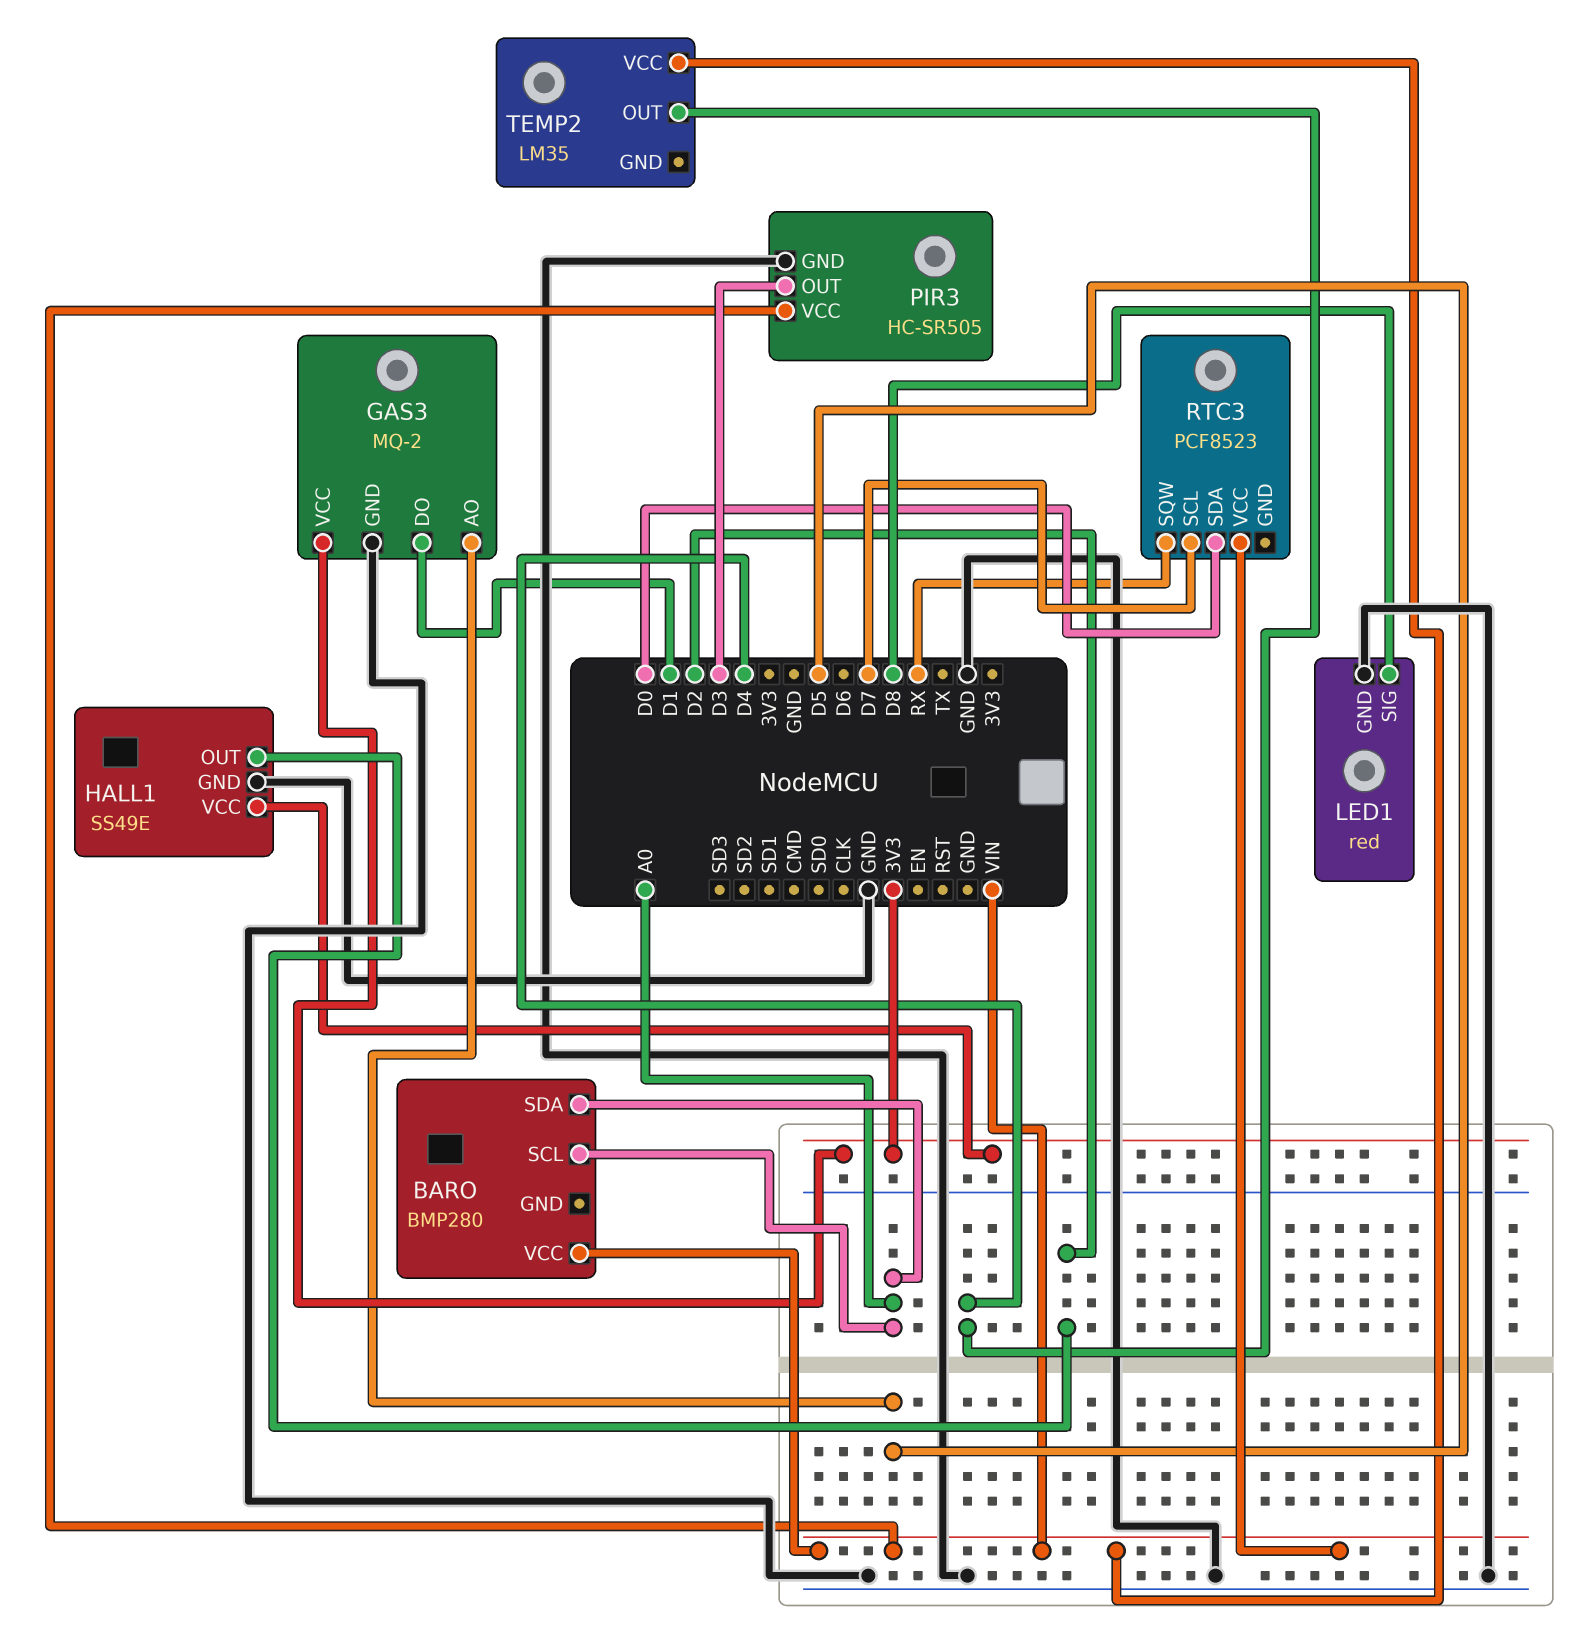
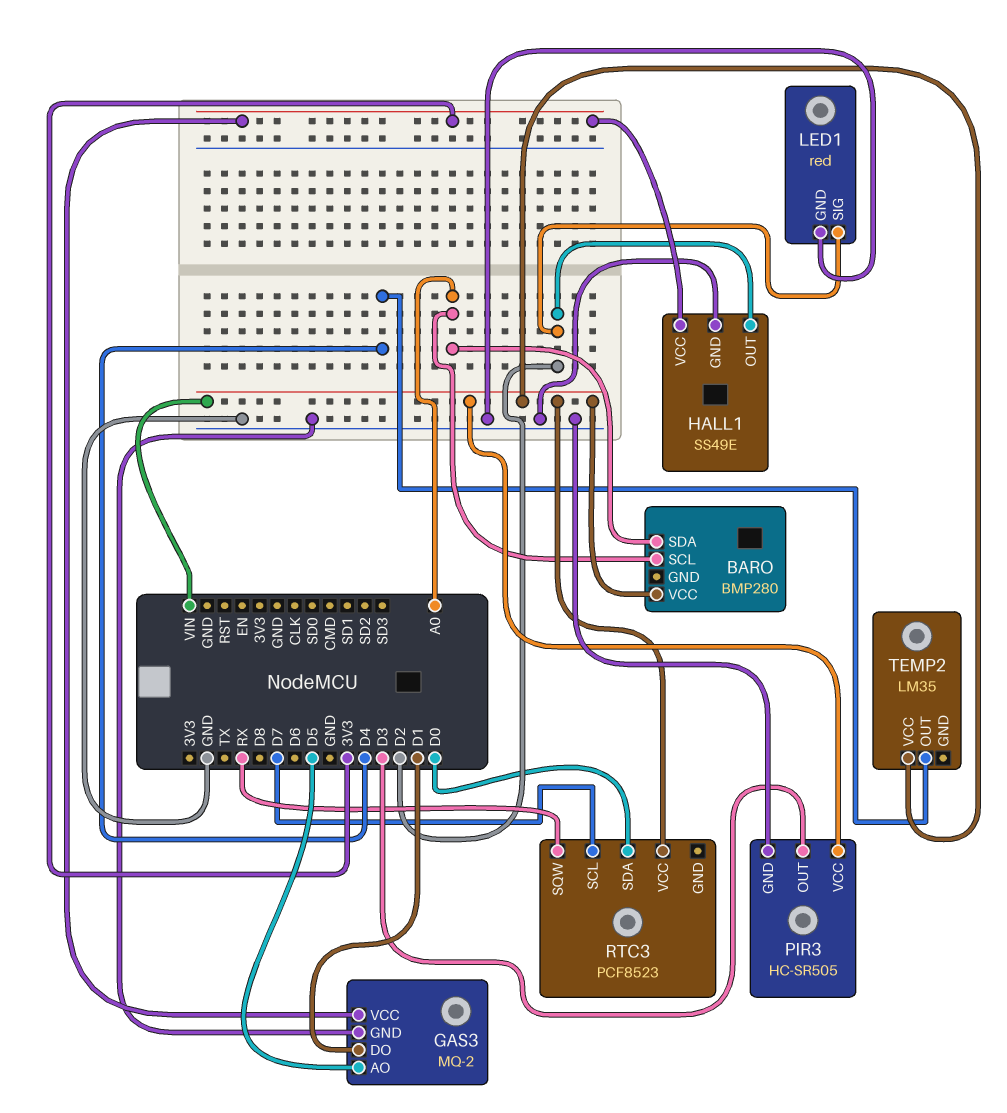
LED1 pin SIG: D8 -> D2

